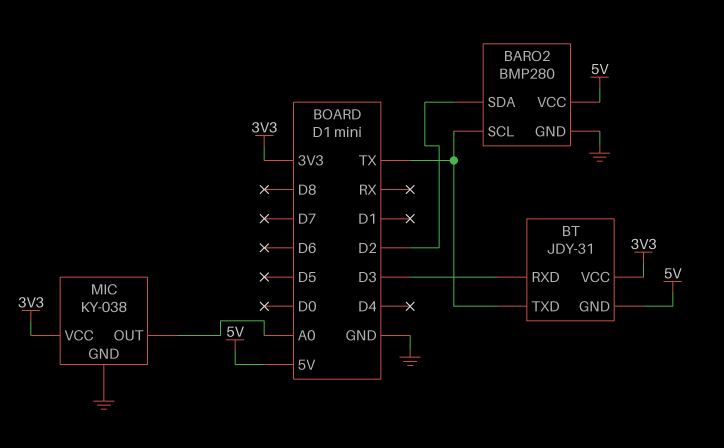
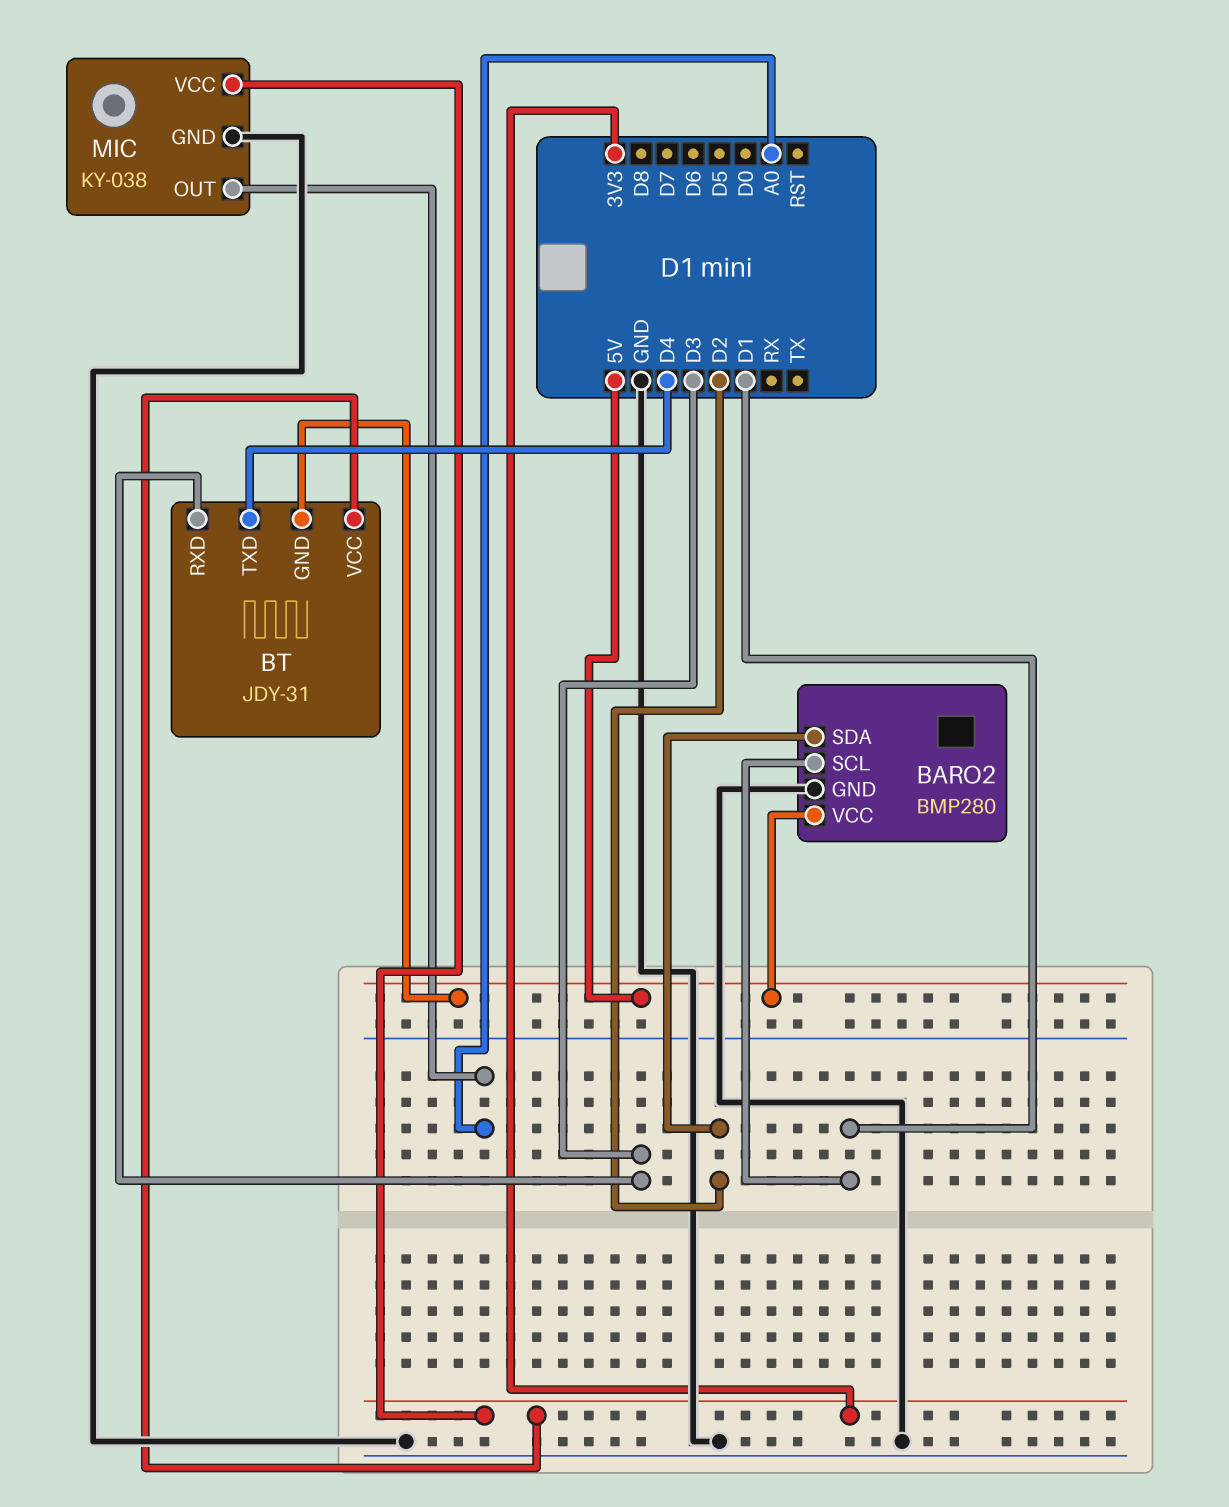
BARO2 pin SCL: TX -> D1
BT pin TXD: TX -> D4

